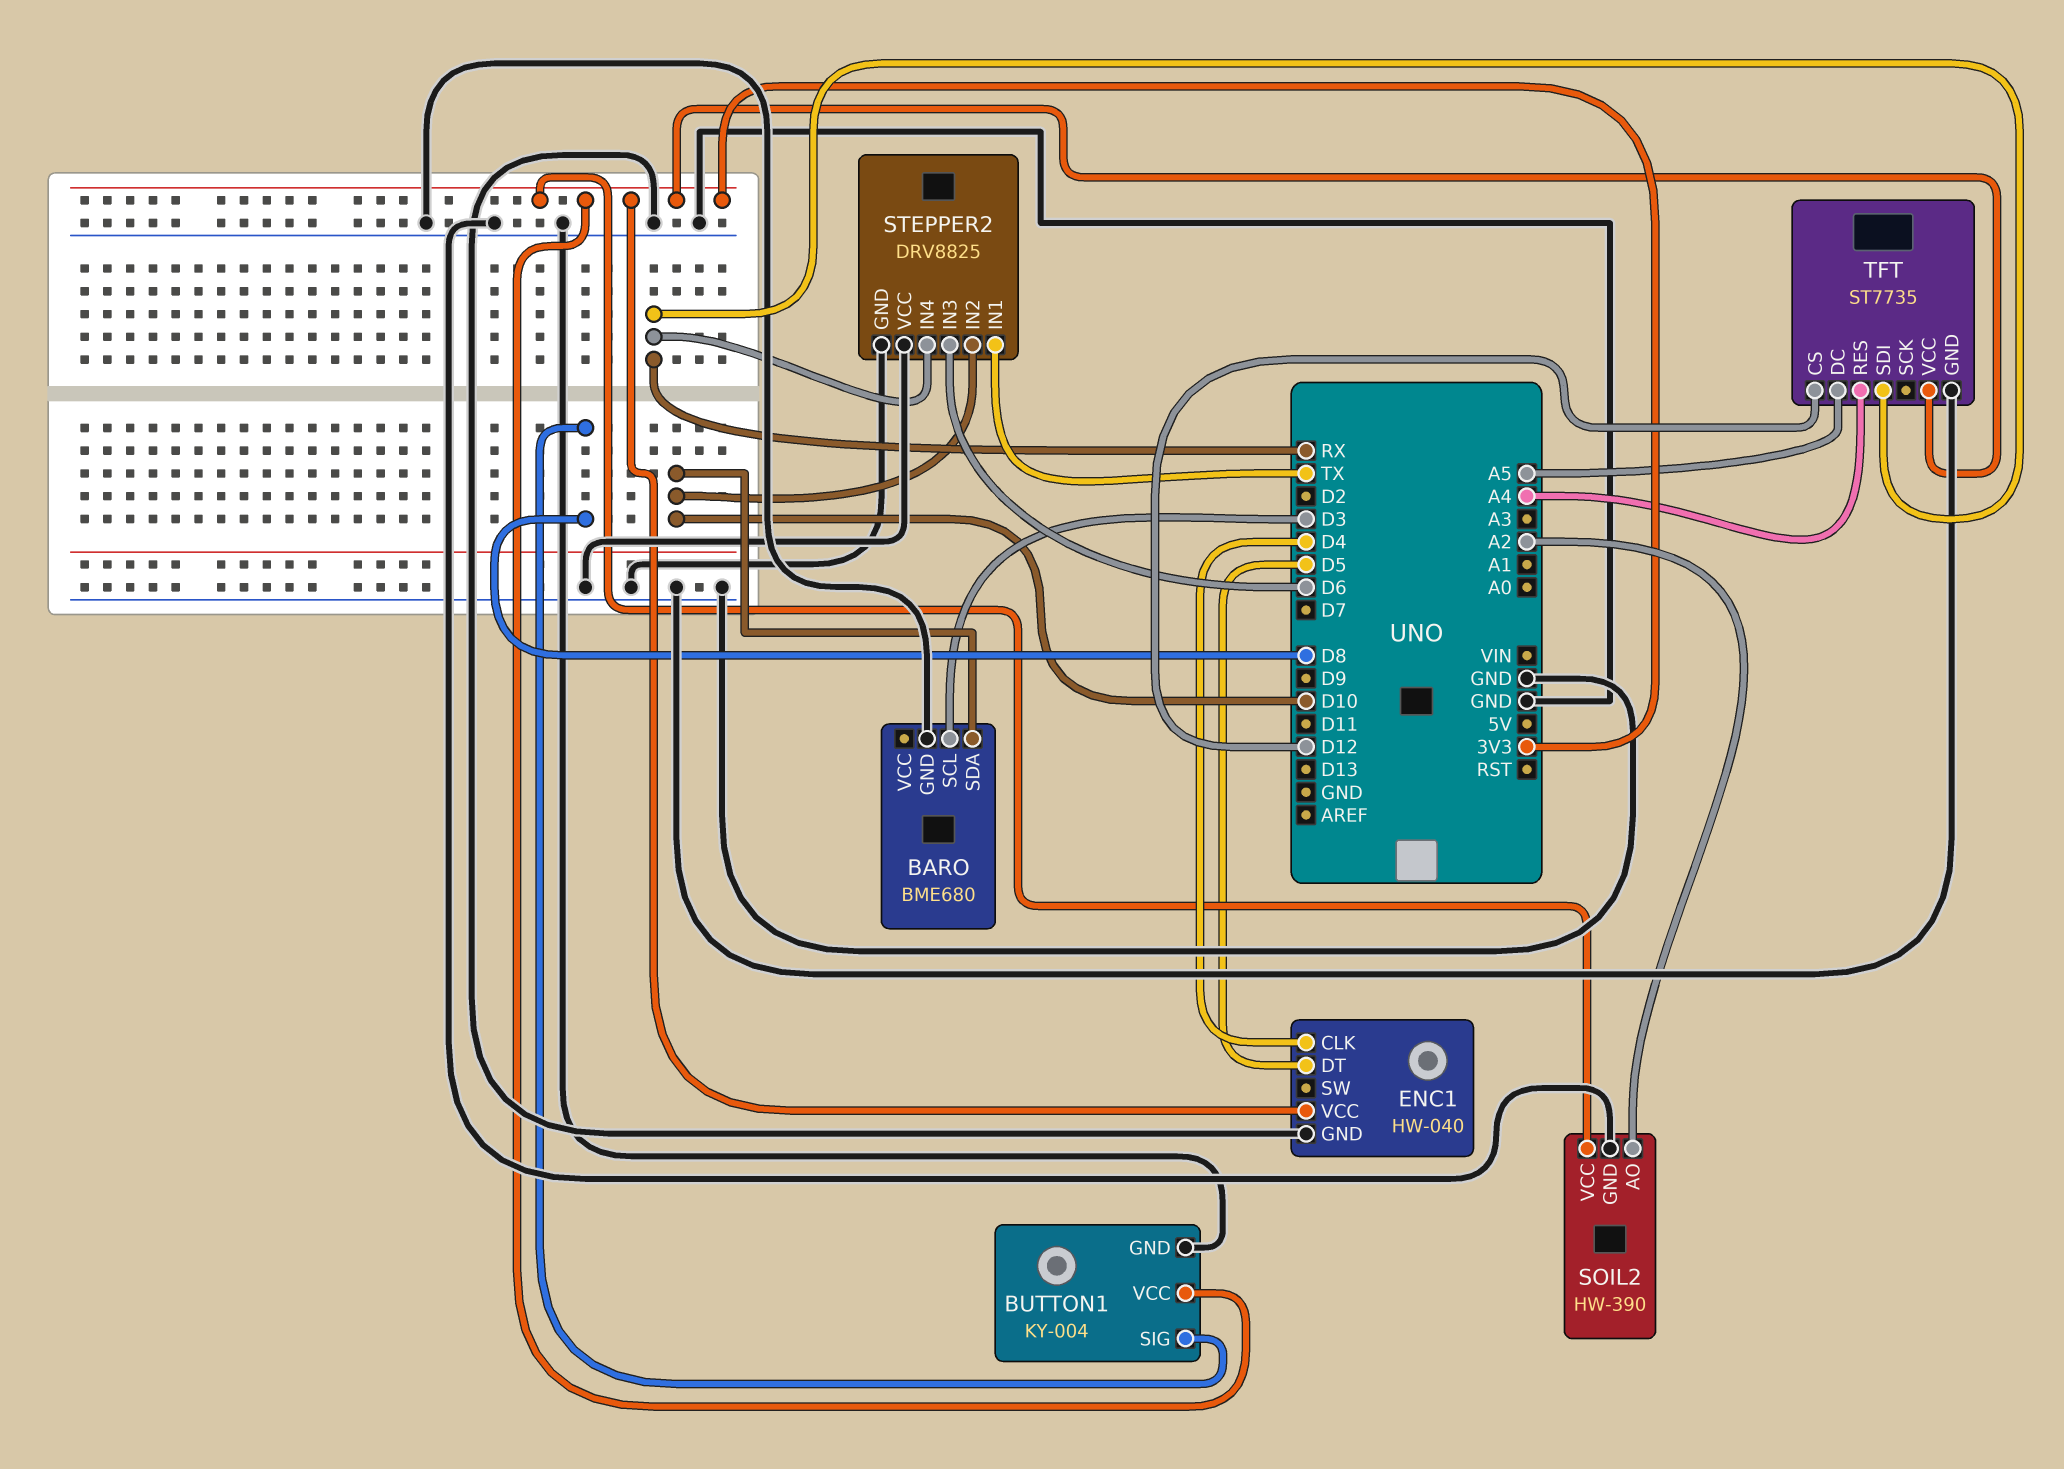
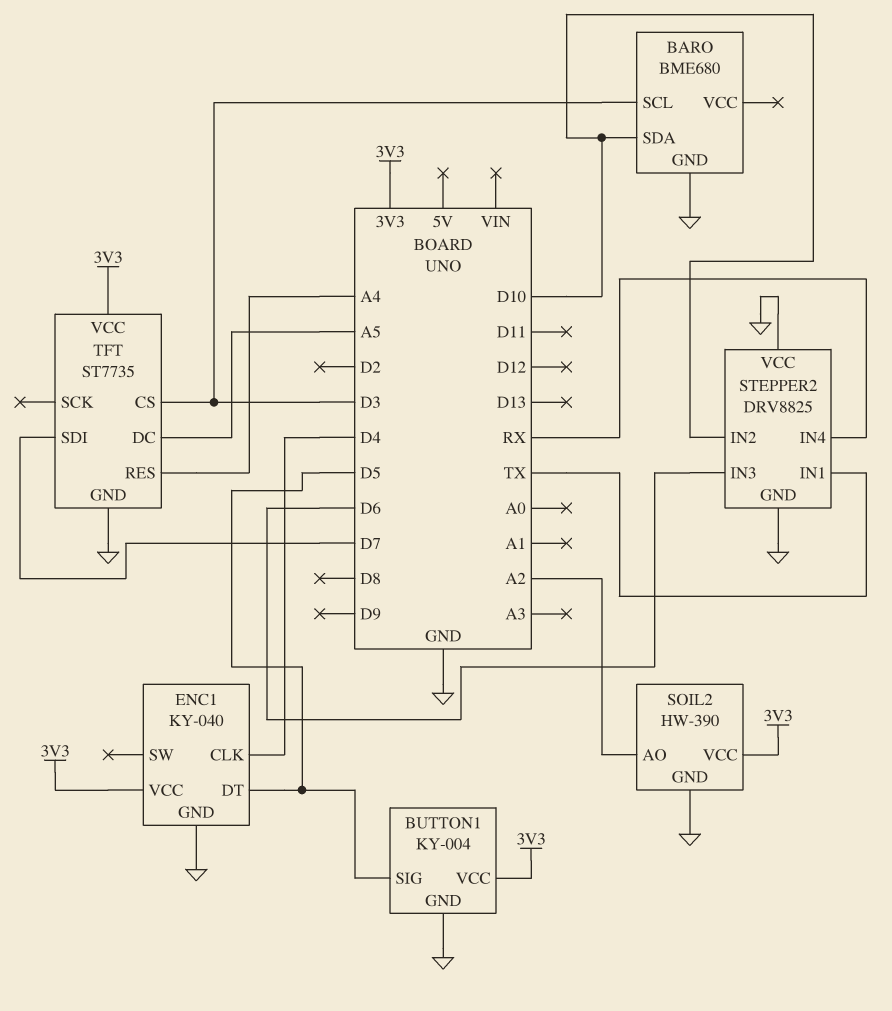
BUTTON1 pin SIG: D8 -> D5
ENC1: HW-040 -> KY-040
TFT pin CS: D12 -> D3
TFT pin SDI: RX -> D7

